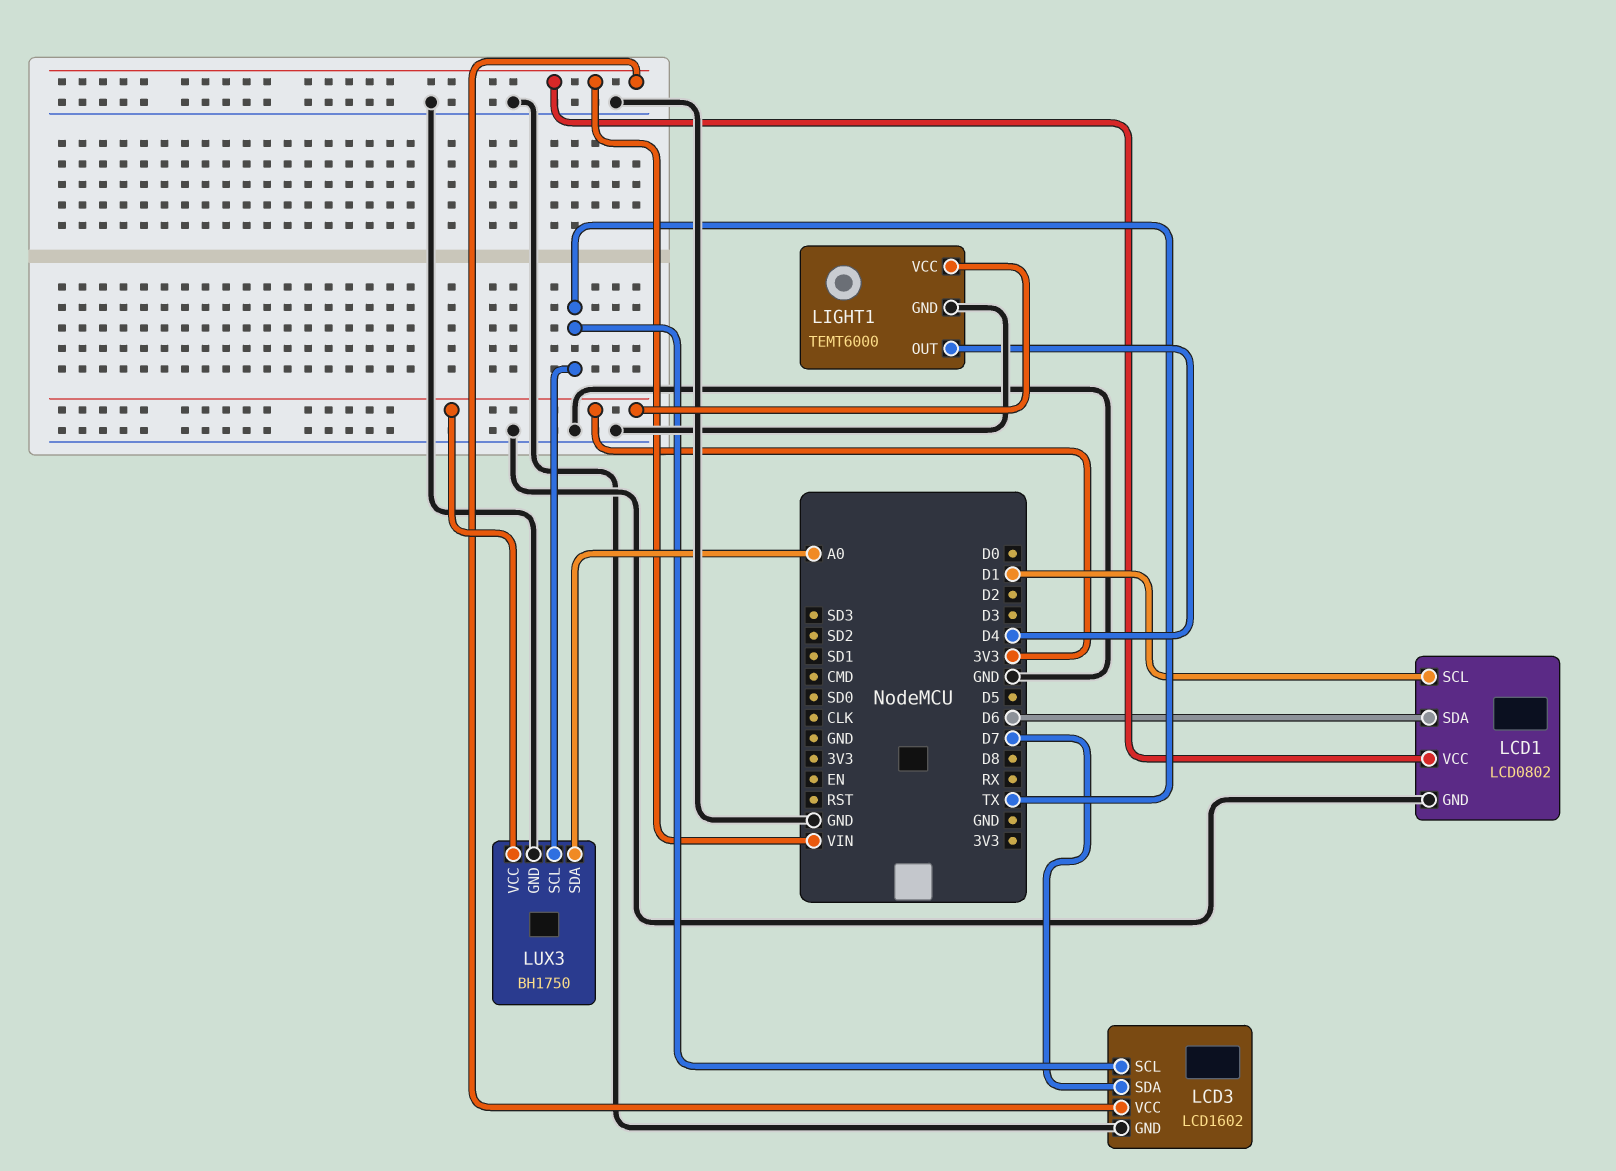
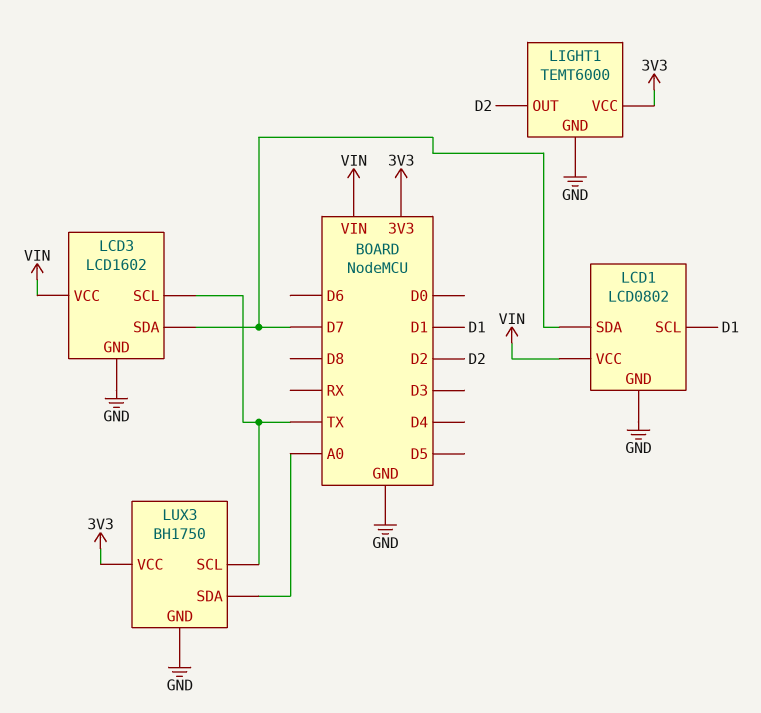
LCD1 pin SDA: D6 -> D7
LIGHT1 pin OUT: D4 -> D2

